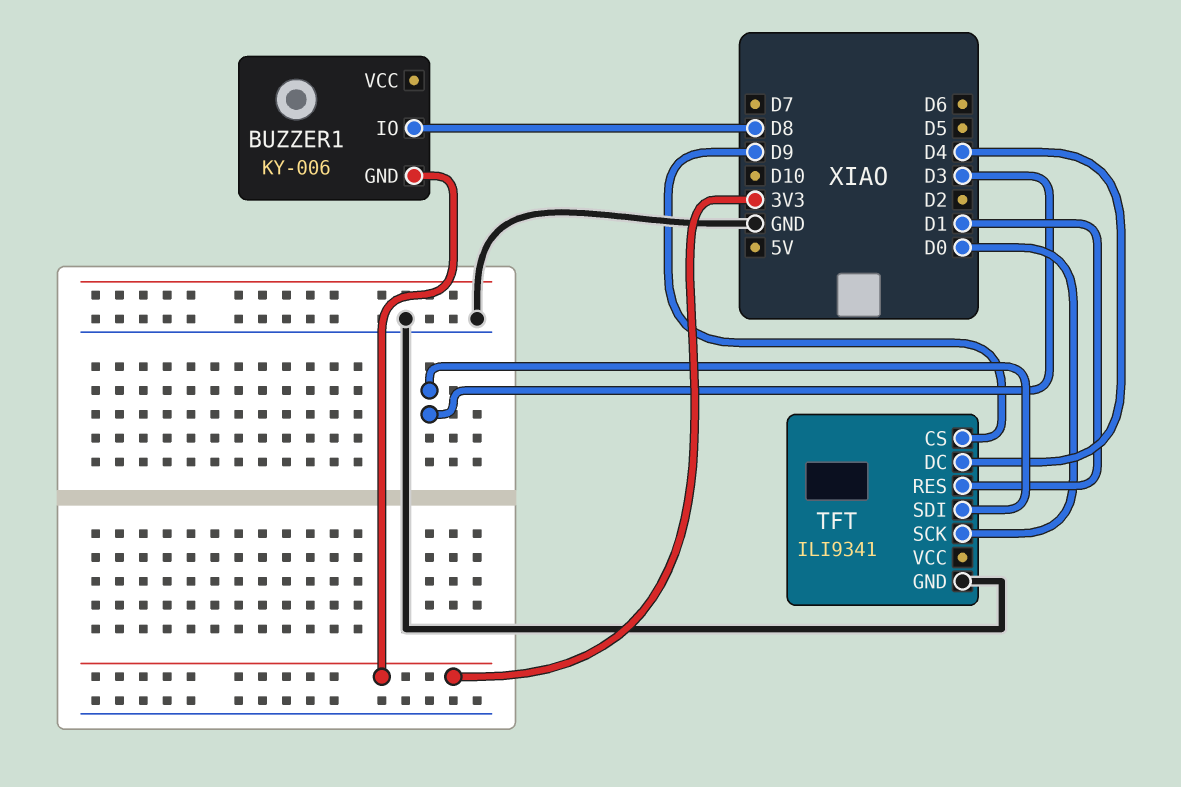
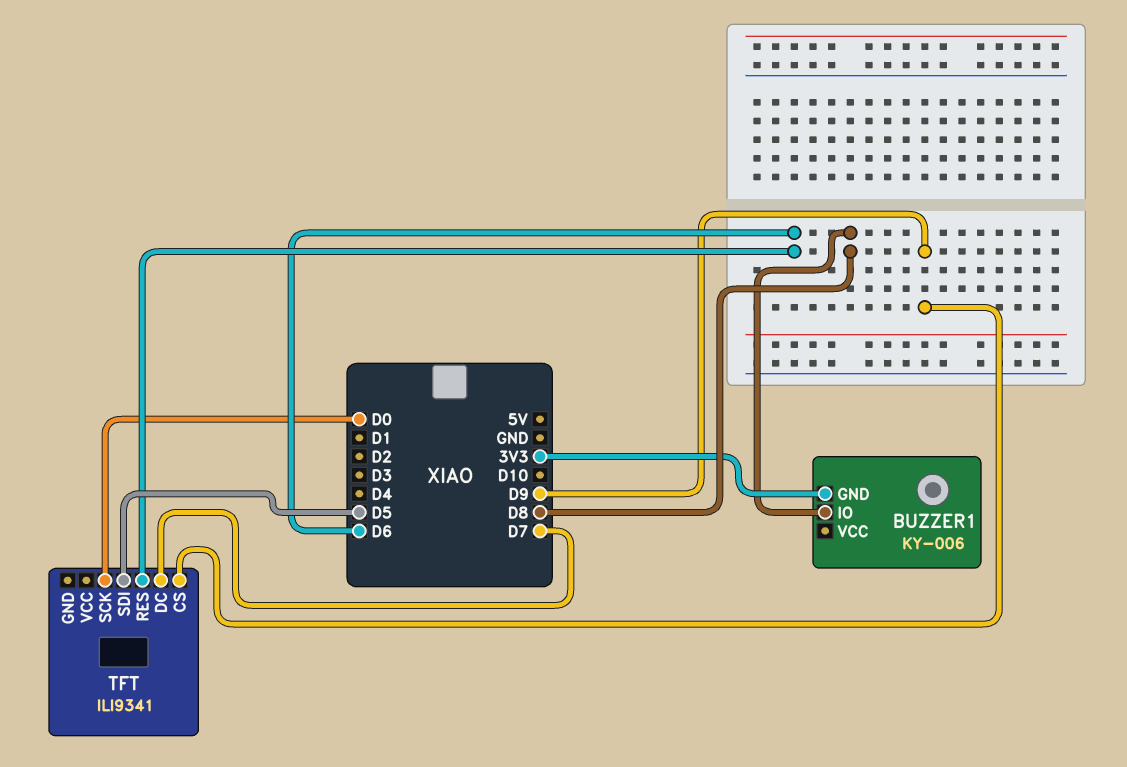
TFT pin DC: D4 -> D7
TFT pin GND: GND -> none
TFT pin RES: D1 -> D6
TFT pin SDI: D3 -> D5

